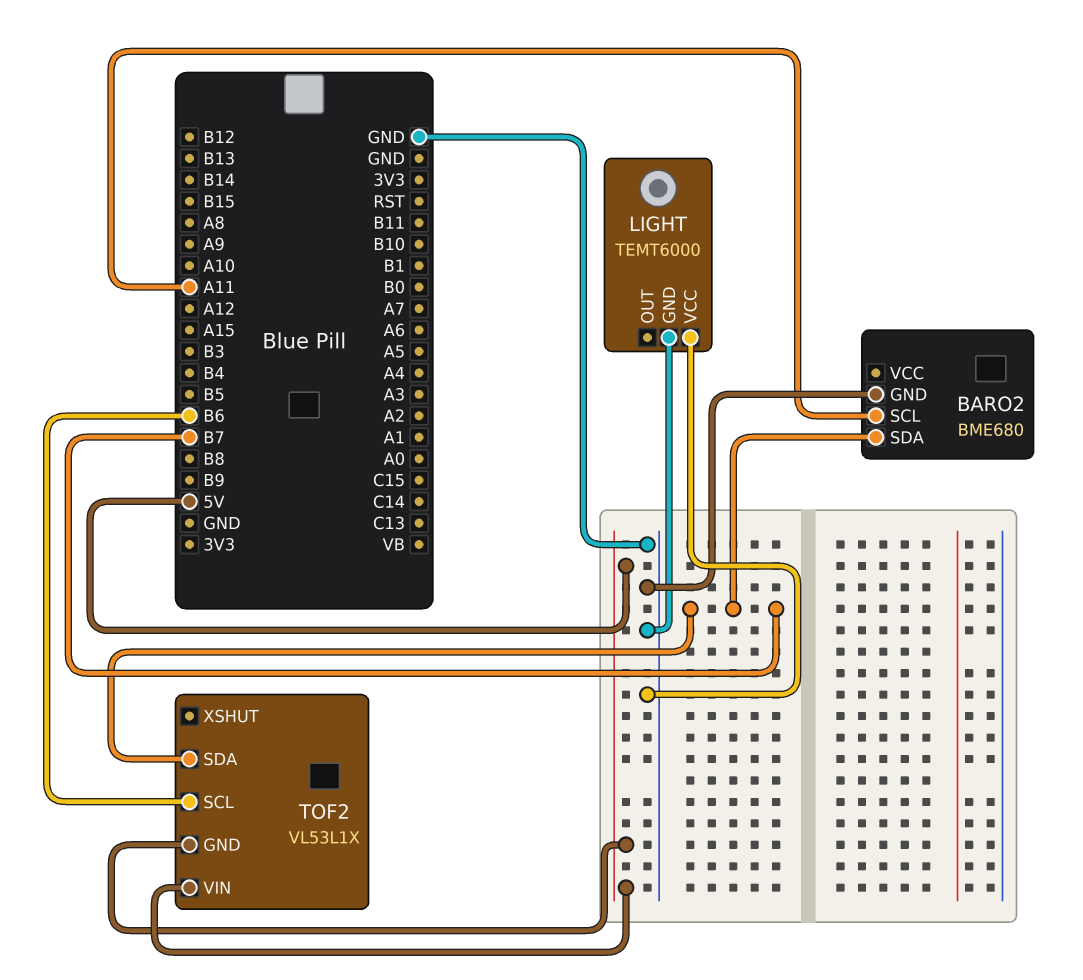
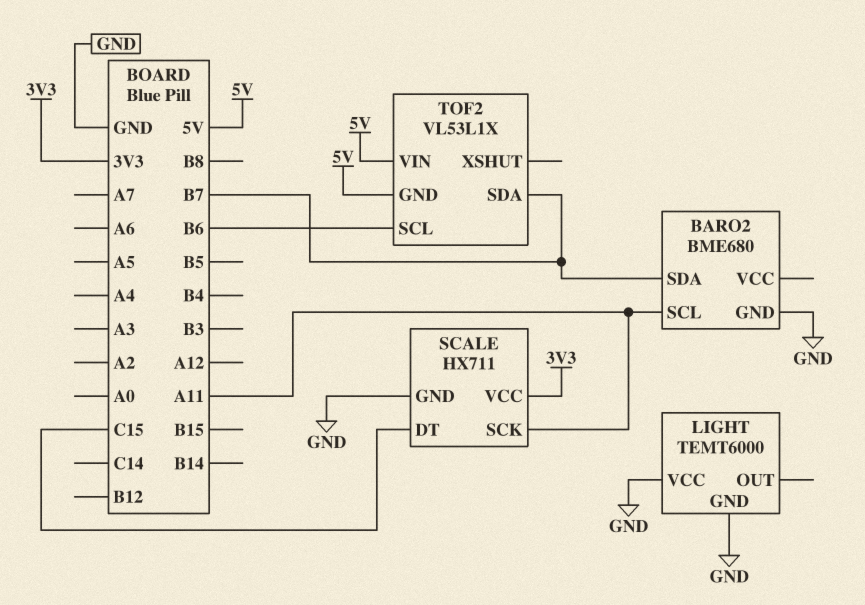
SCALE: none -> HX711
SCALE pin DT: none -> C15
SCALE pin GND: none -> GND
SCALE pin SCK: none -> A11
SCALE pin VCC: none -> 3V3

